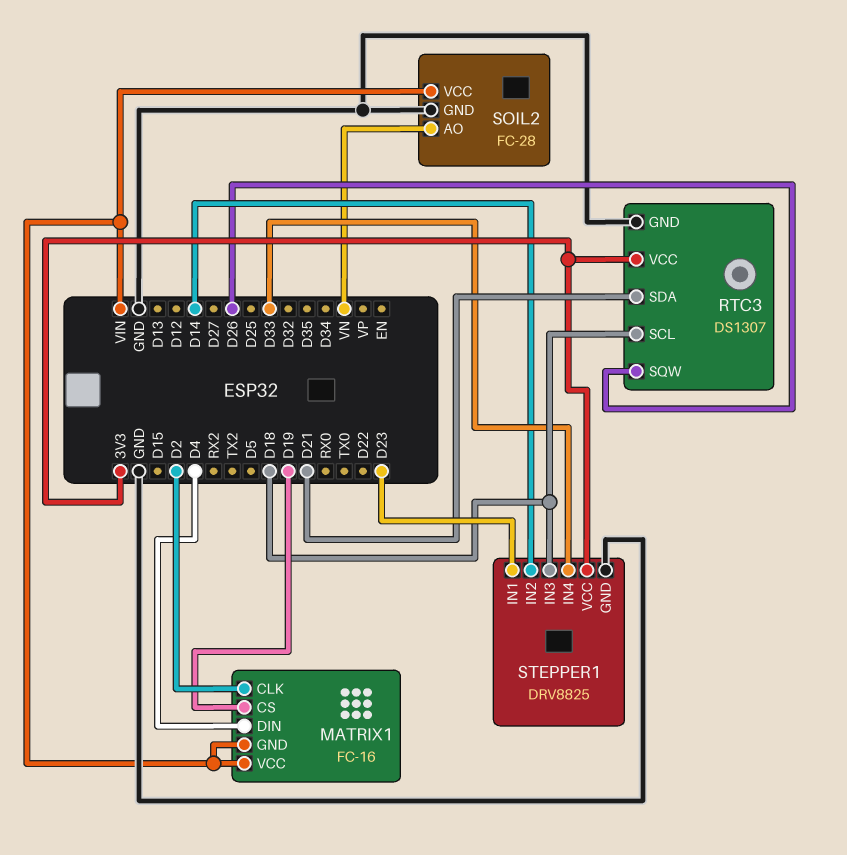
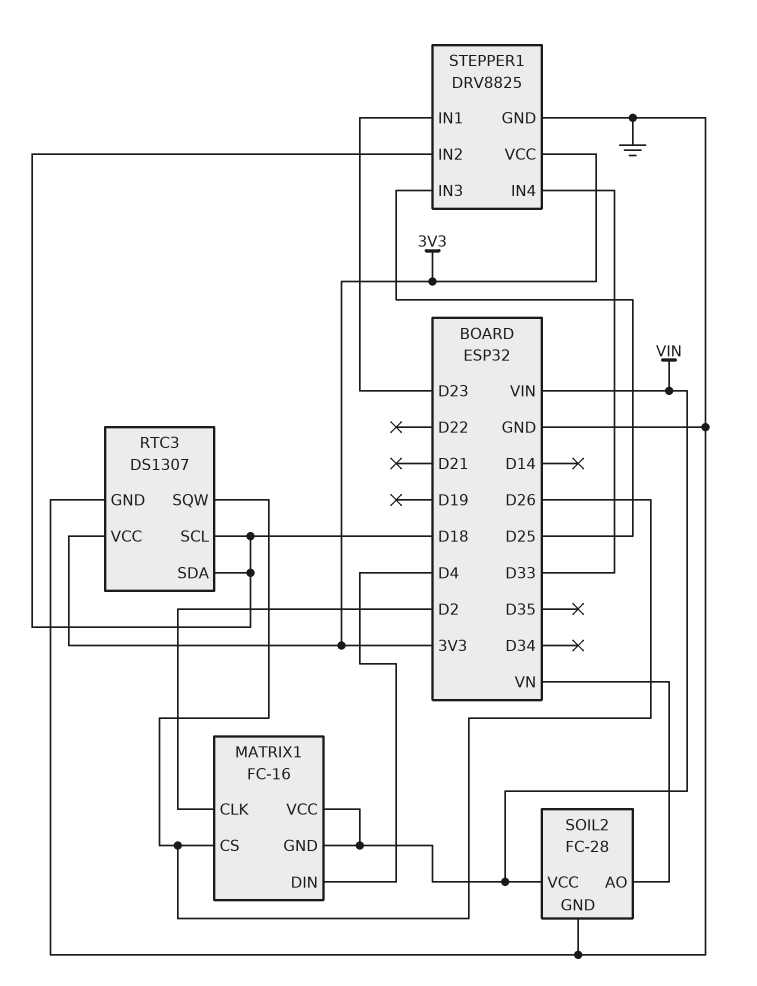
MATRIX1 pin CS: D19 -> D26
RTC3 pin SDA: D21 -> D18
STEPPER1 pin IN2: D14 -> D18
STEPPER1 pin IN3: D18 -> D25

